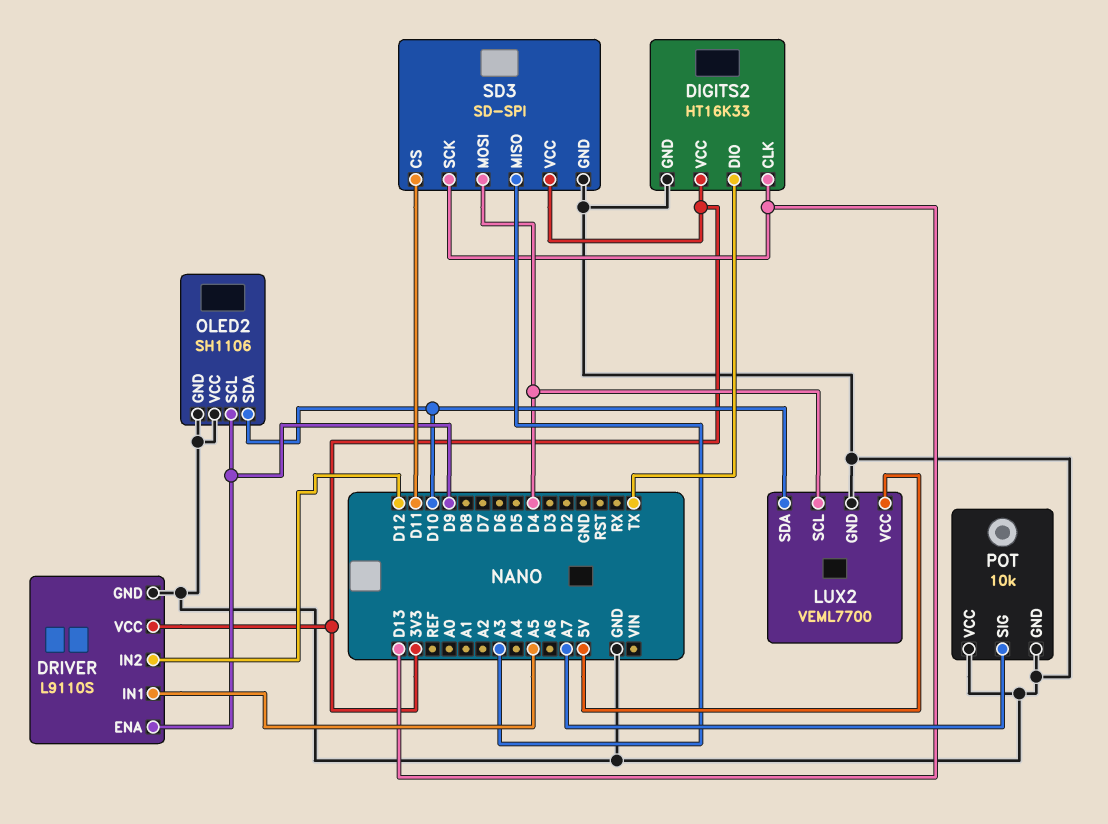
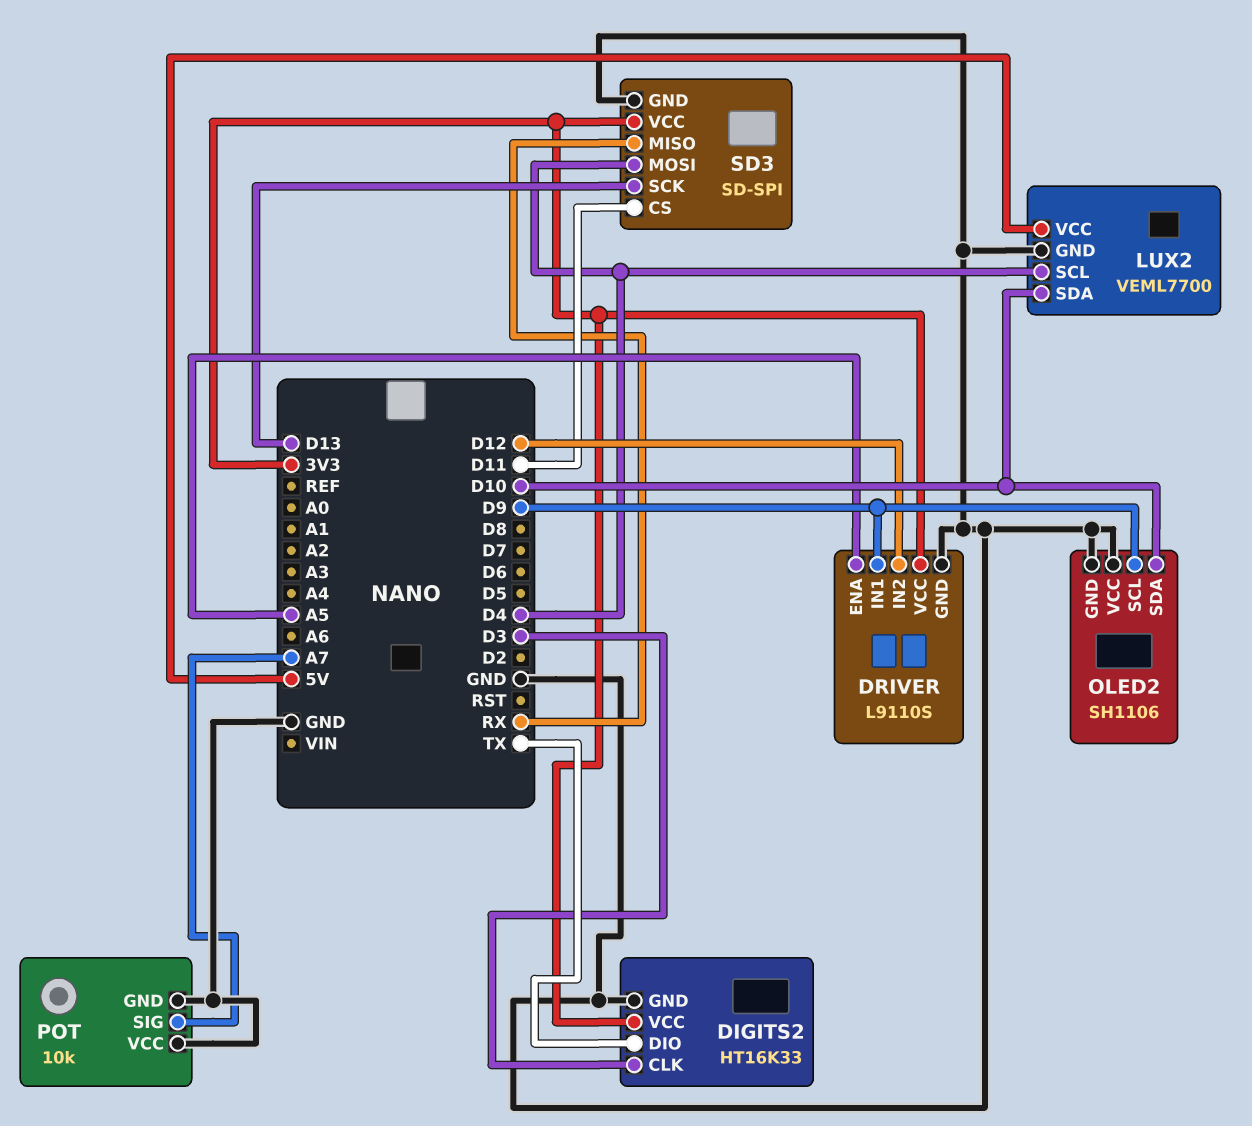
DIGITS2 pin CLK: D13 -> D3
DRIVER pin ENA: D9 -> A5
DRIVER pin IN1: A5 -> D9
SD3 pin MISO: A3 -> RX

